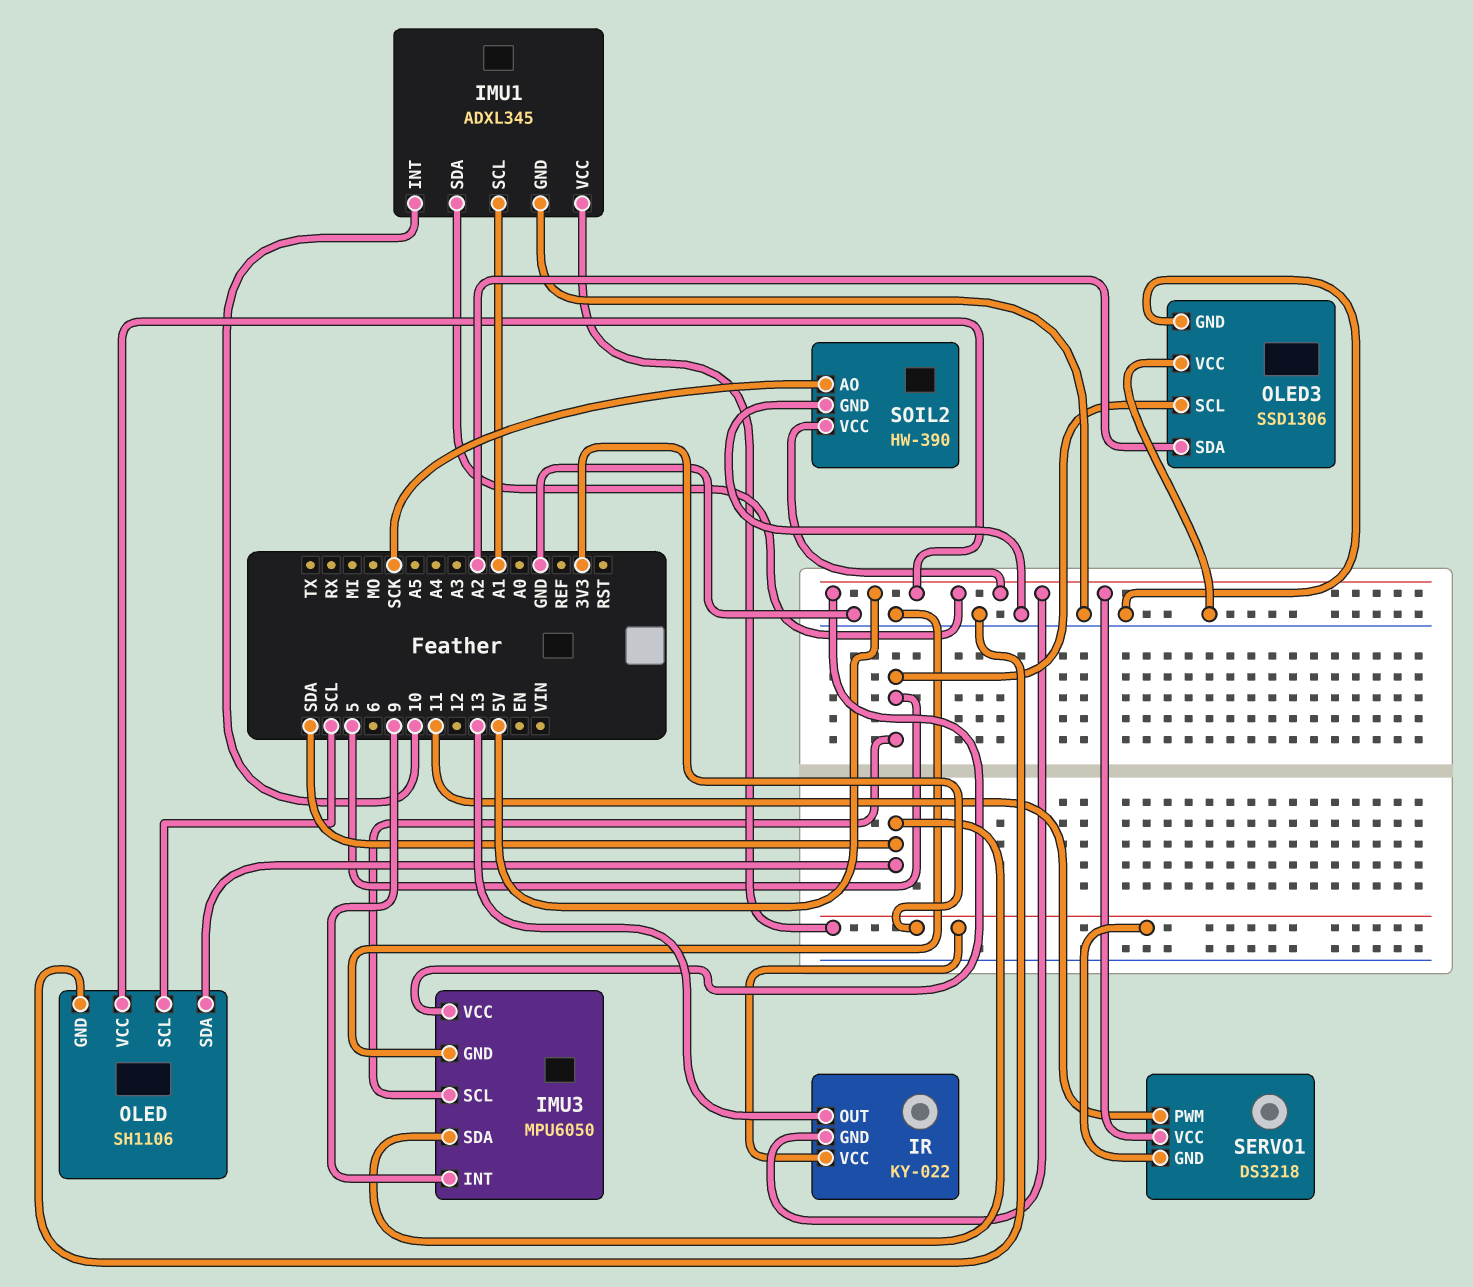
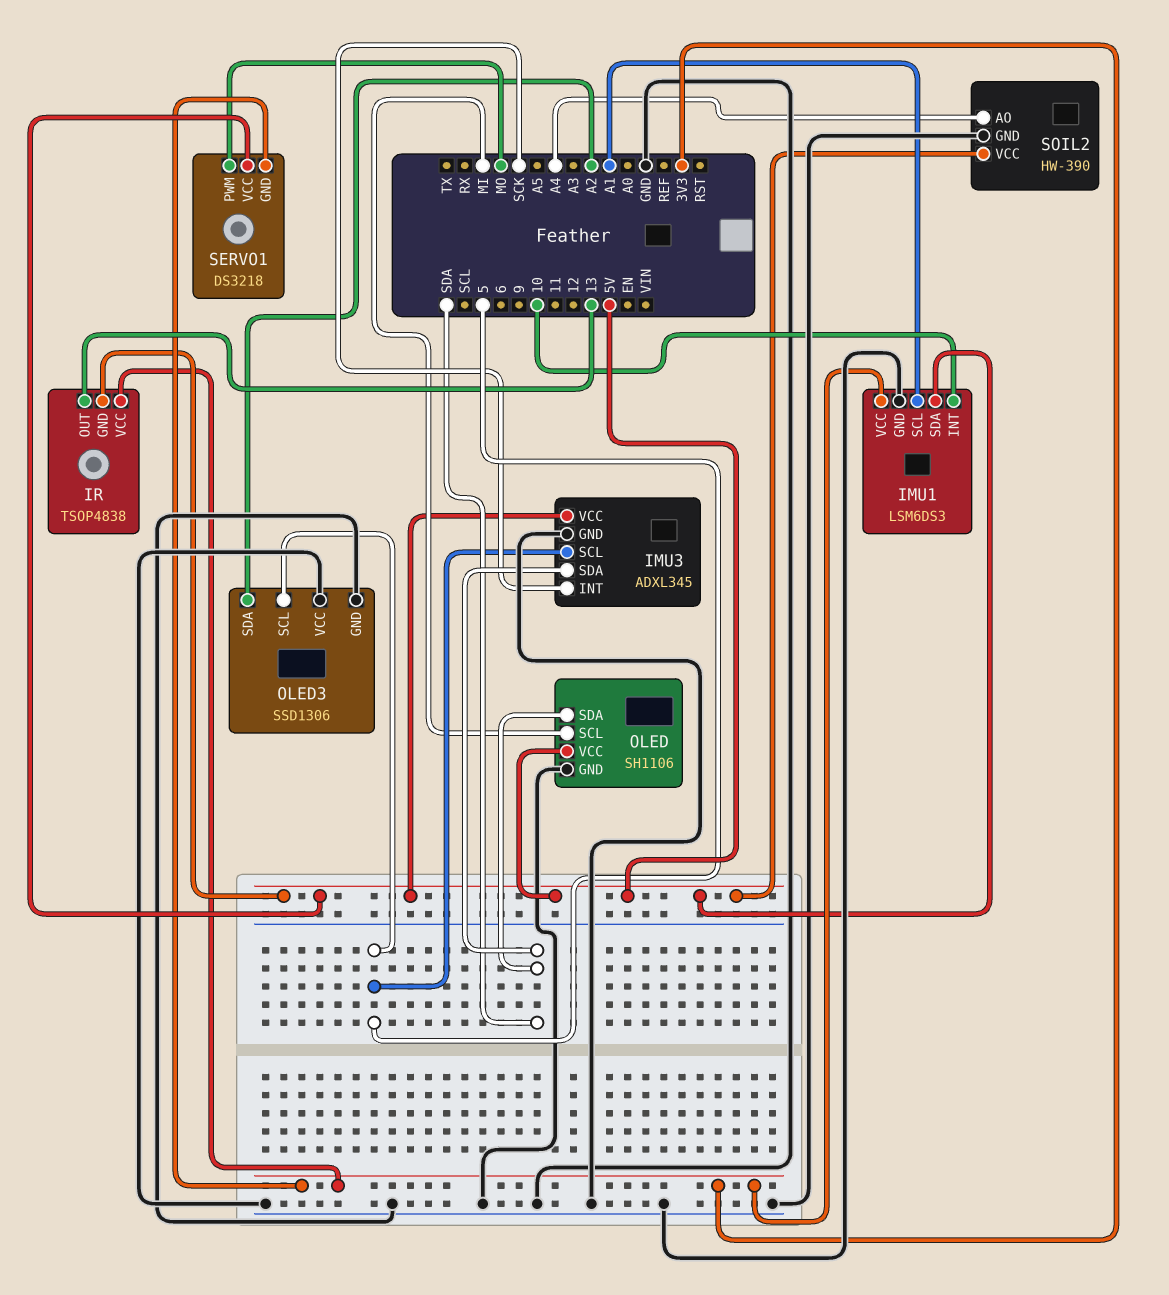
IMU1: ADXL345 -> LSM6DS3
IMU3: MPU6050 -> ADXL345
IMU3 pin INT: 9 -> SCK
IR: KY-022 -> TSOP4838
OLED pin SCL: SCL -> MI
SERVO1 pin PWM: 11 -> MO
SOIL2 pin AO: SCK -> A4

